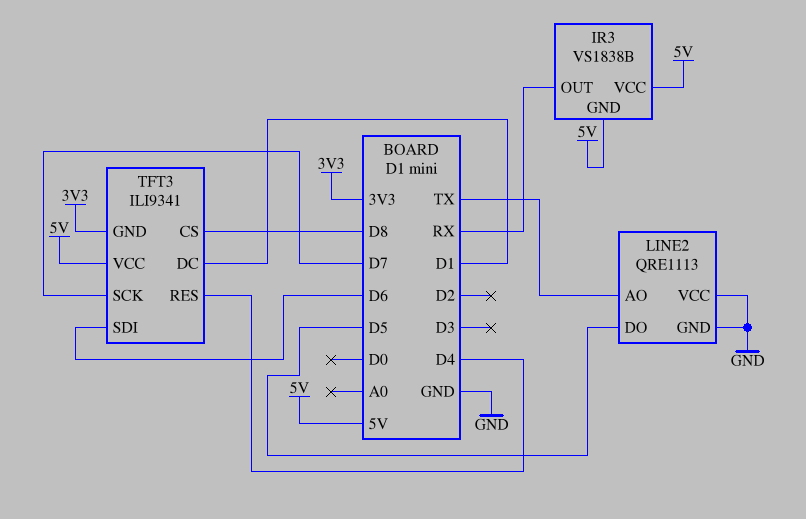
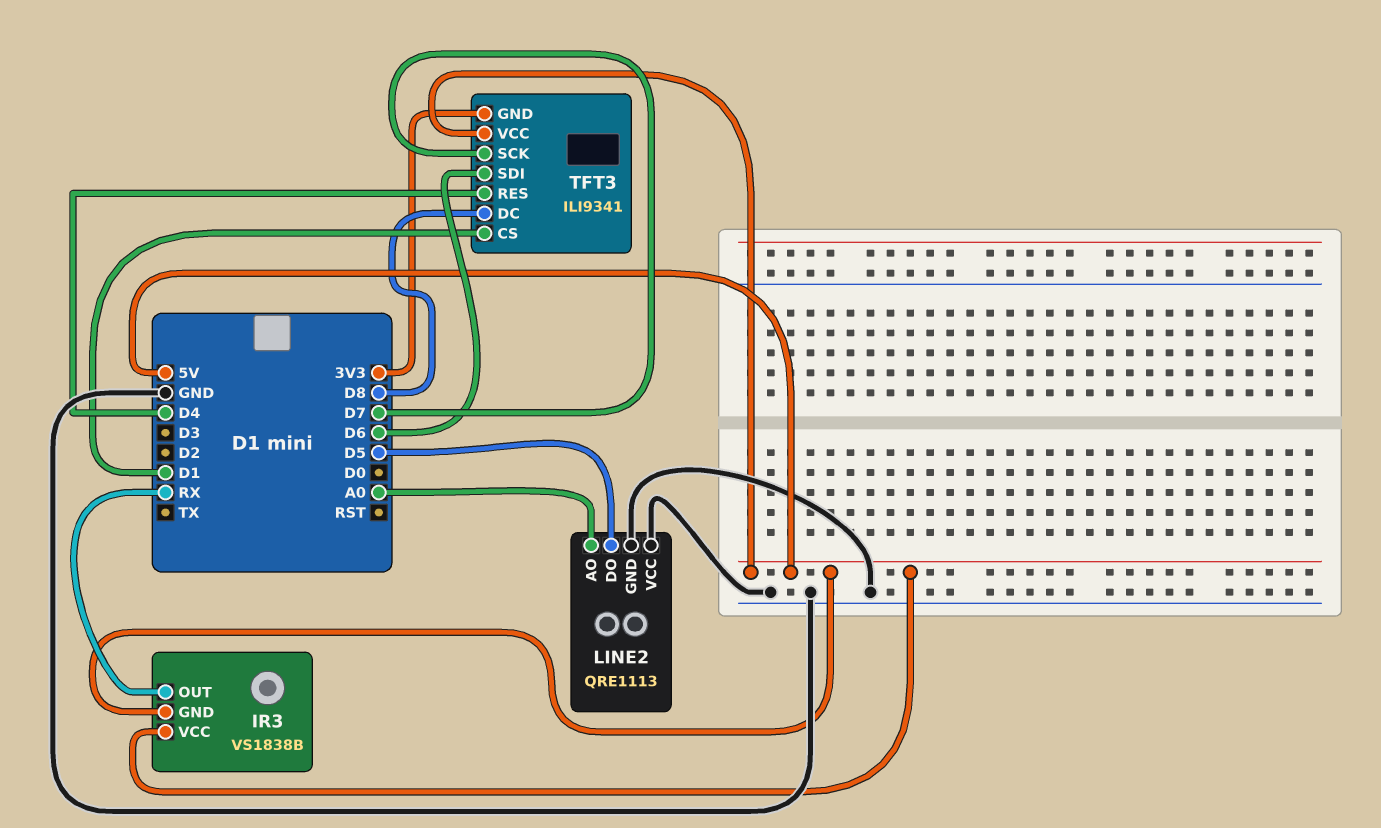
LINE2 pin AO: TX -> A0
TFT3 pin CS: D8 -> D1
TFT3 pin DC: D1 -> D8

